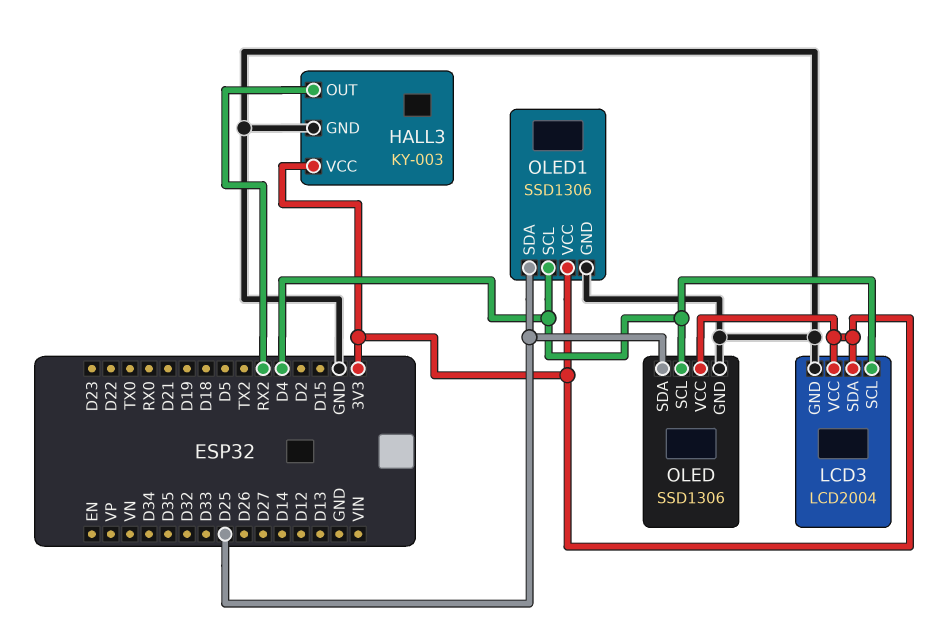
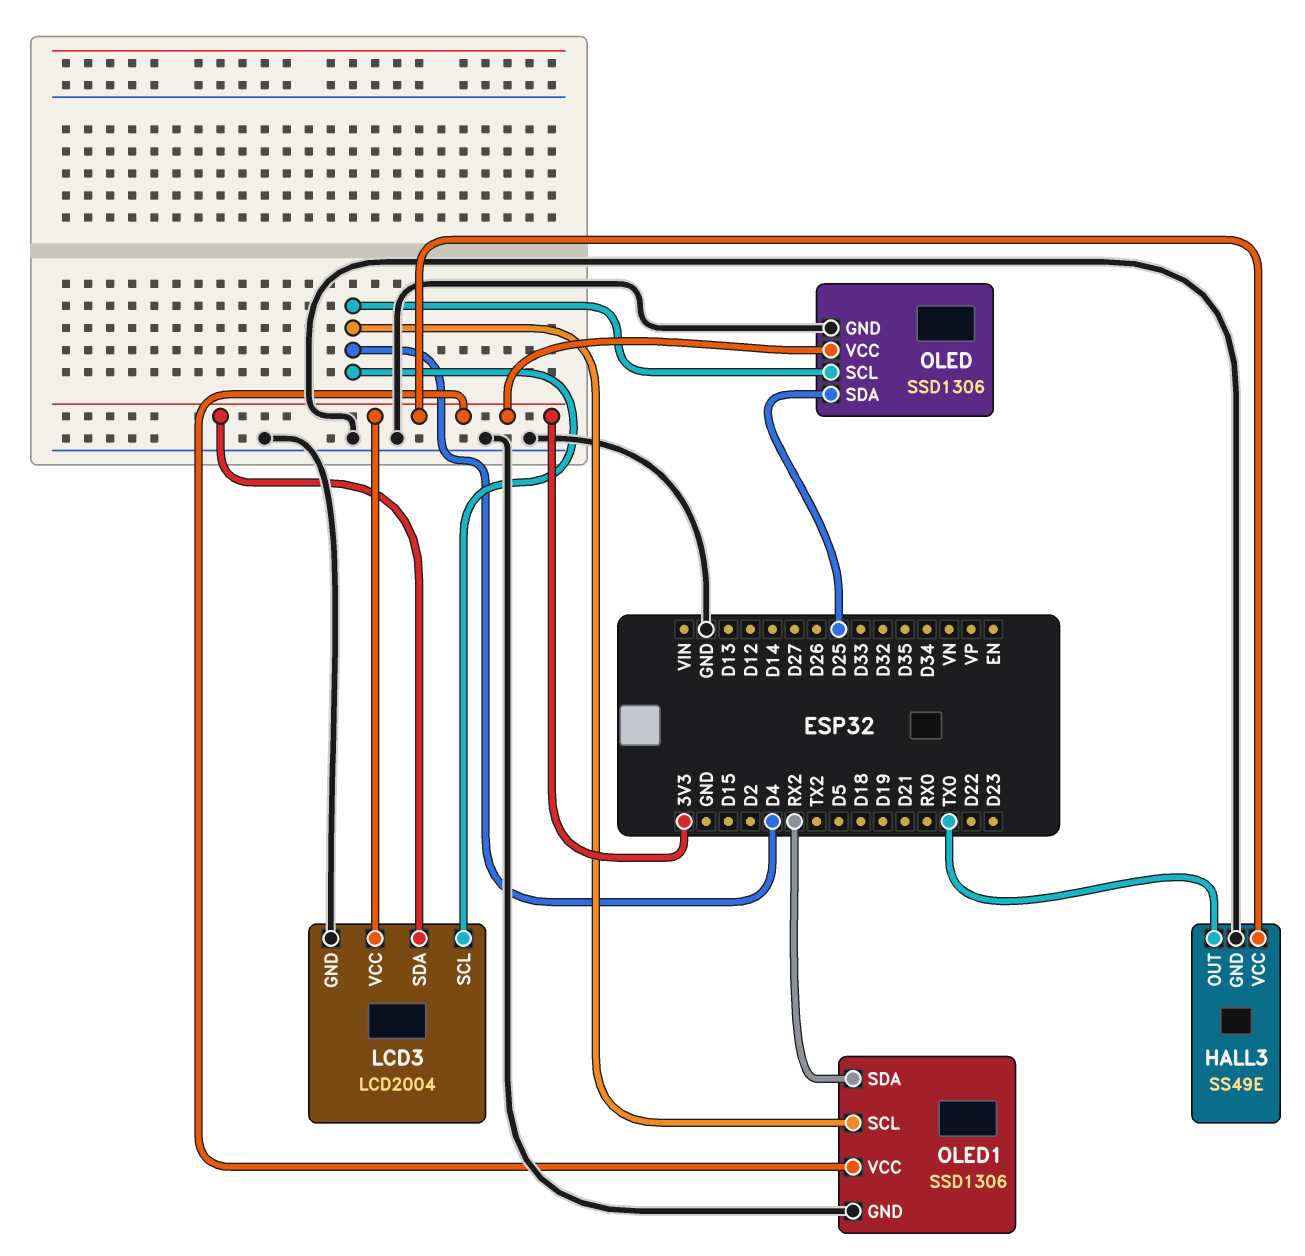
HALL3: KY-003 -> SS49E
HALL3 pin OUT: RX2 -> TX0
OLED1 pin SDA: D25 -> RX2

